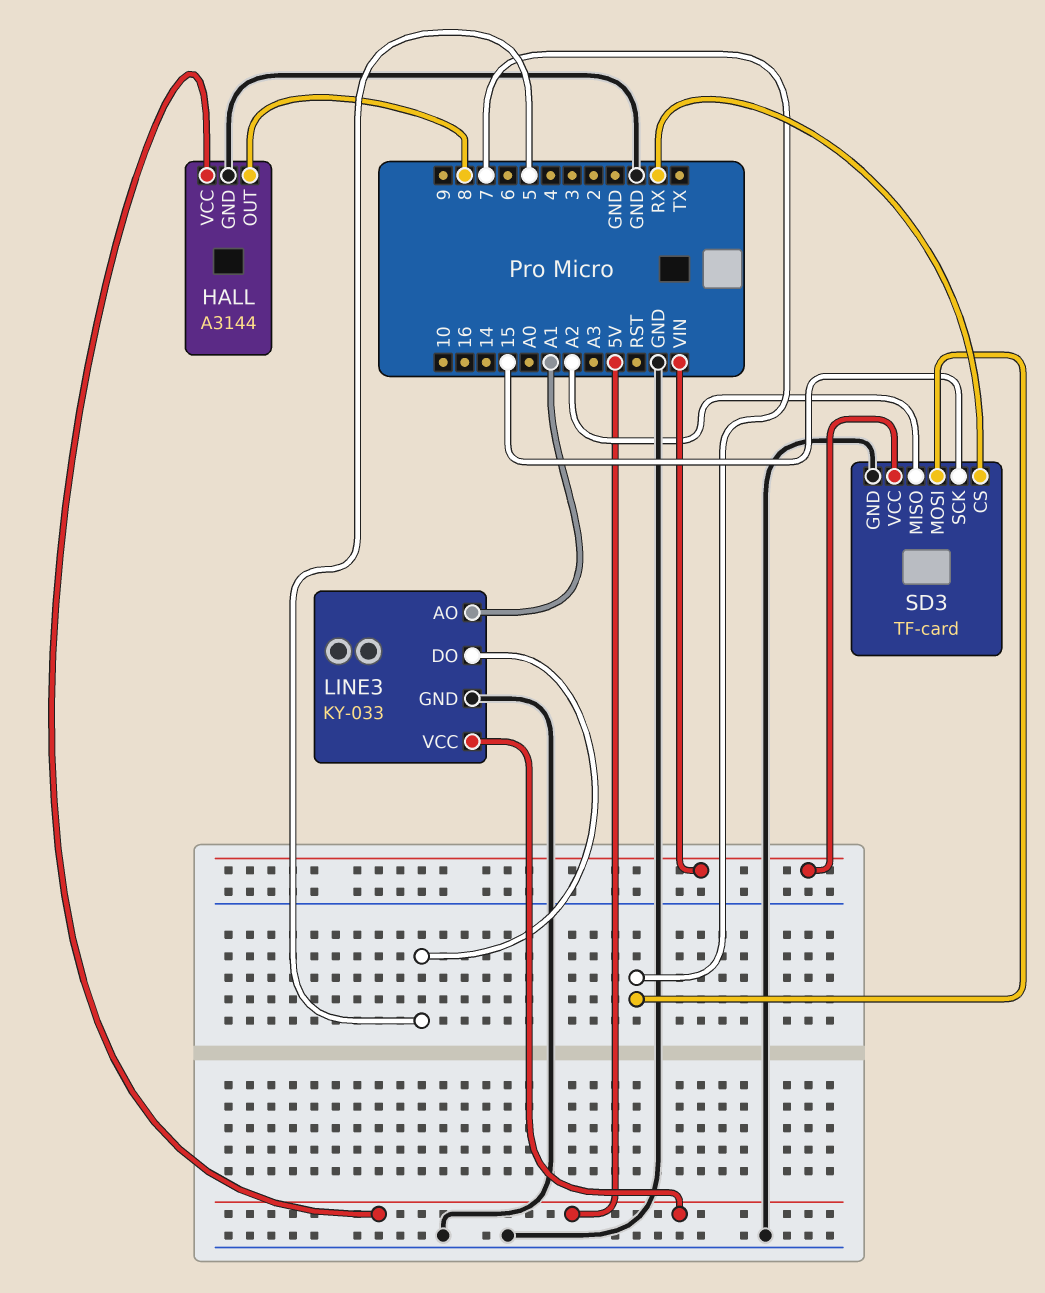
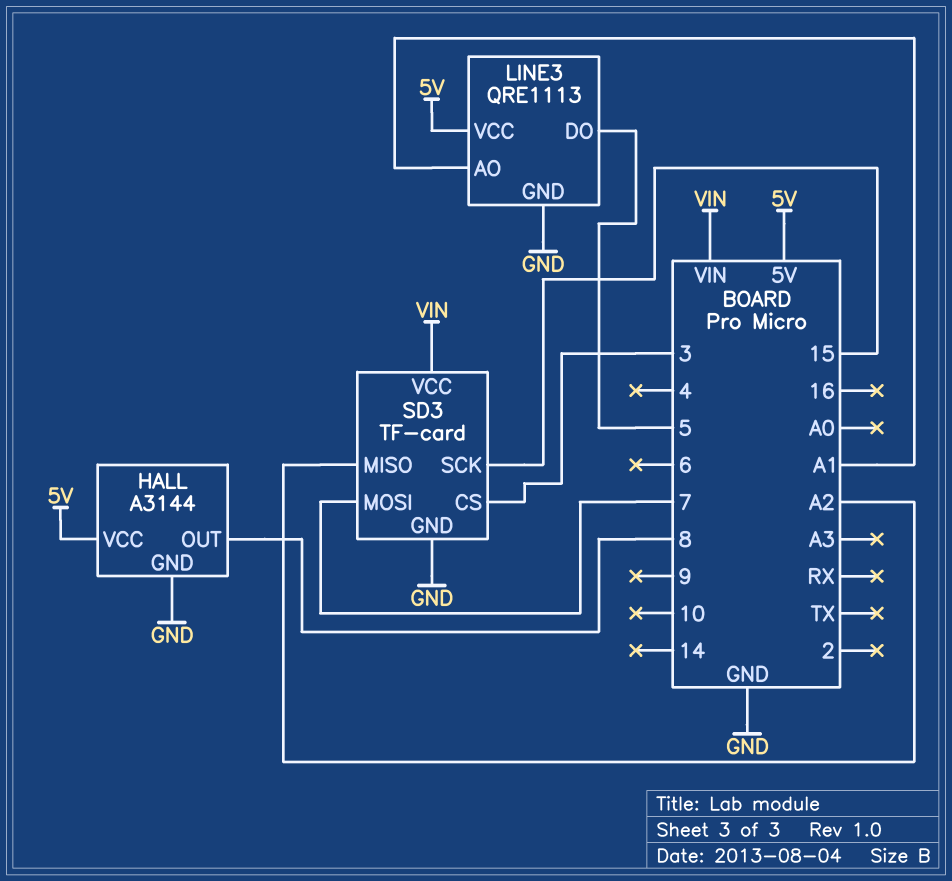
LINE3: KY-033 -> QRE1113
SD3 pin CS: RX -> 3

